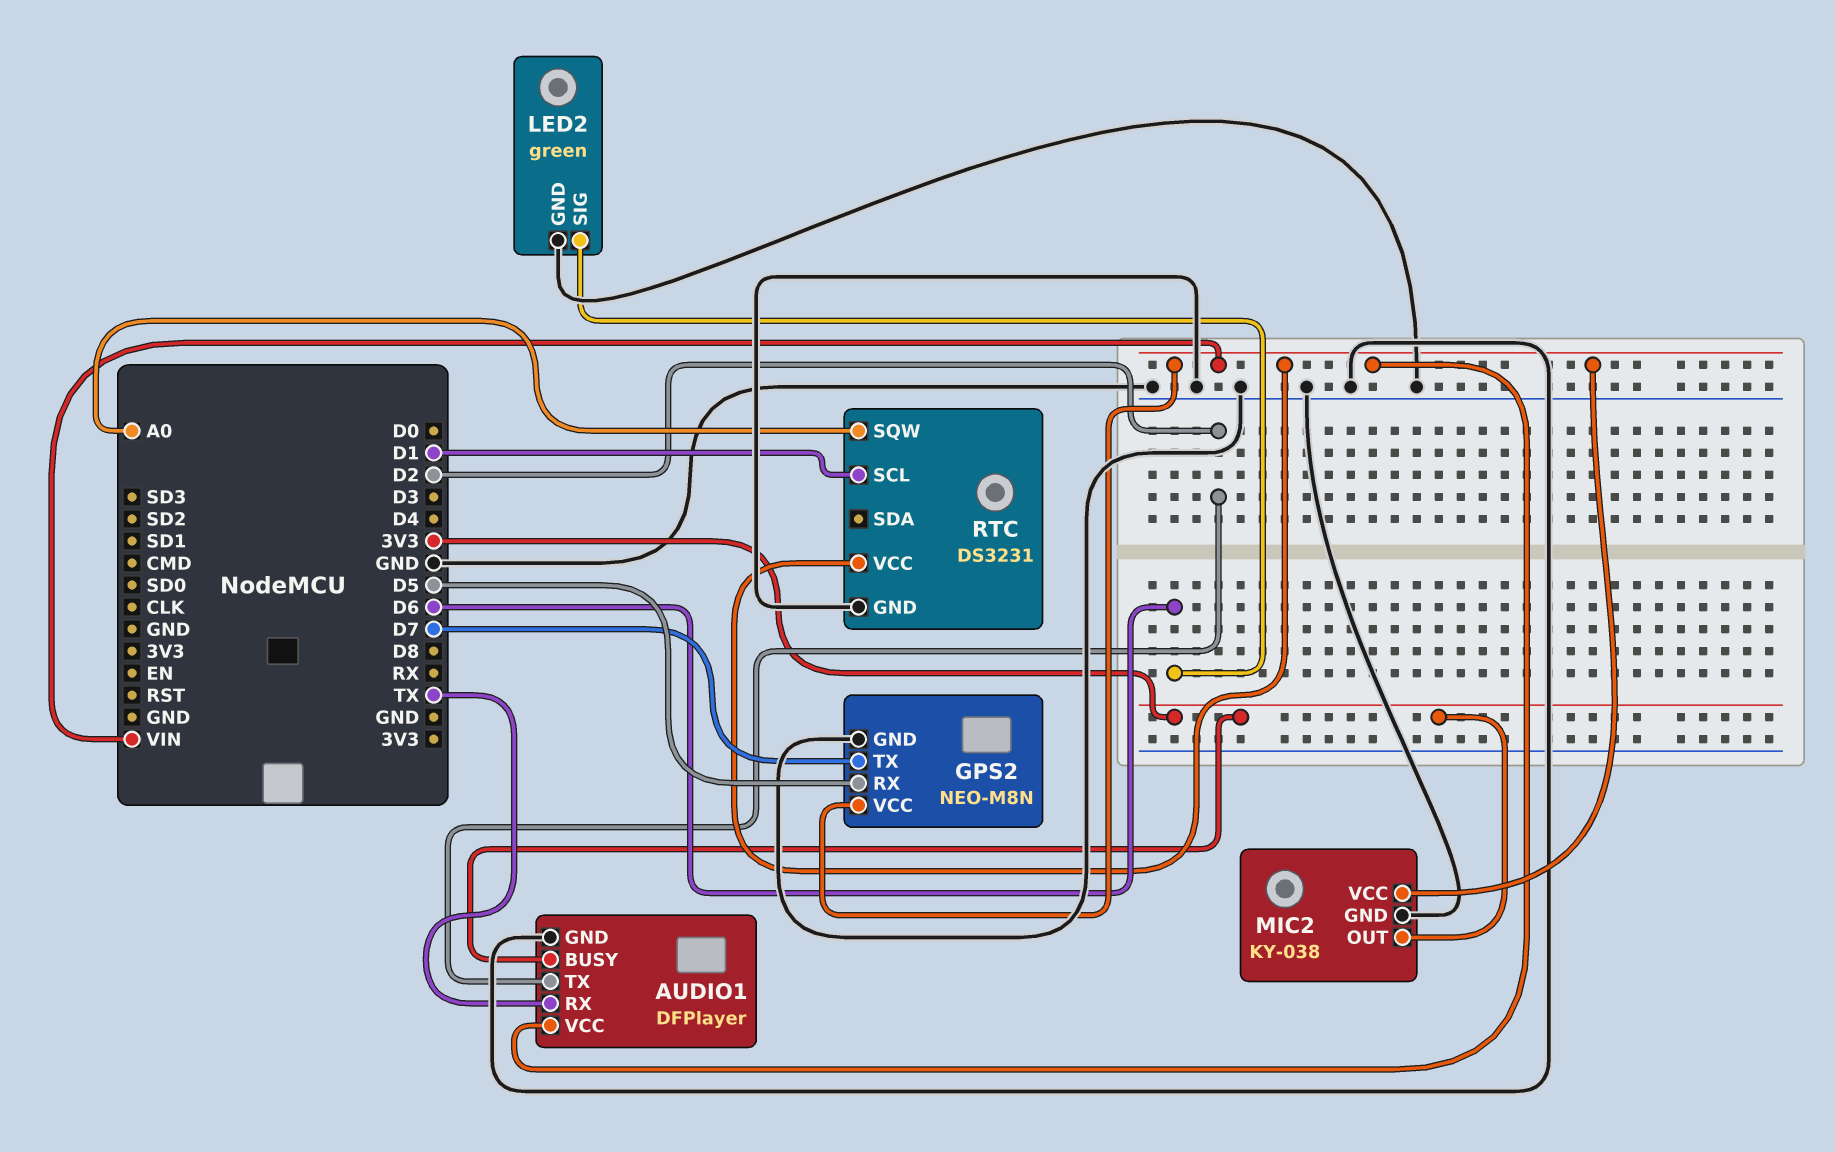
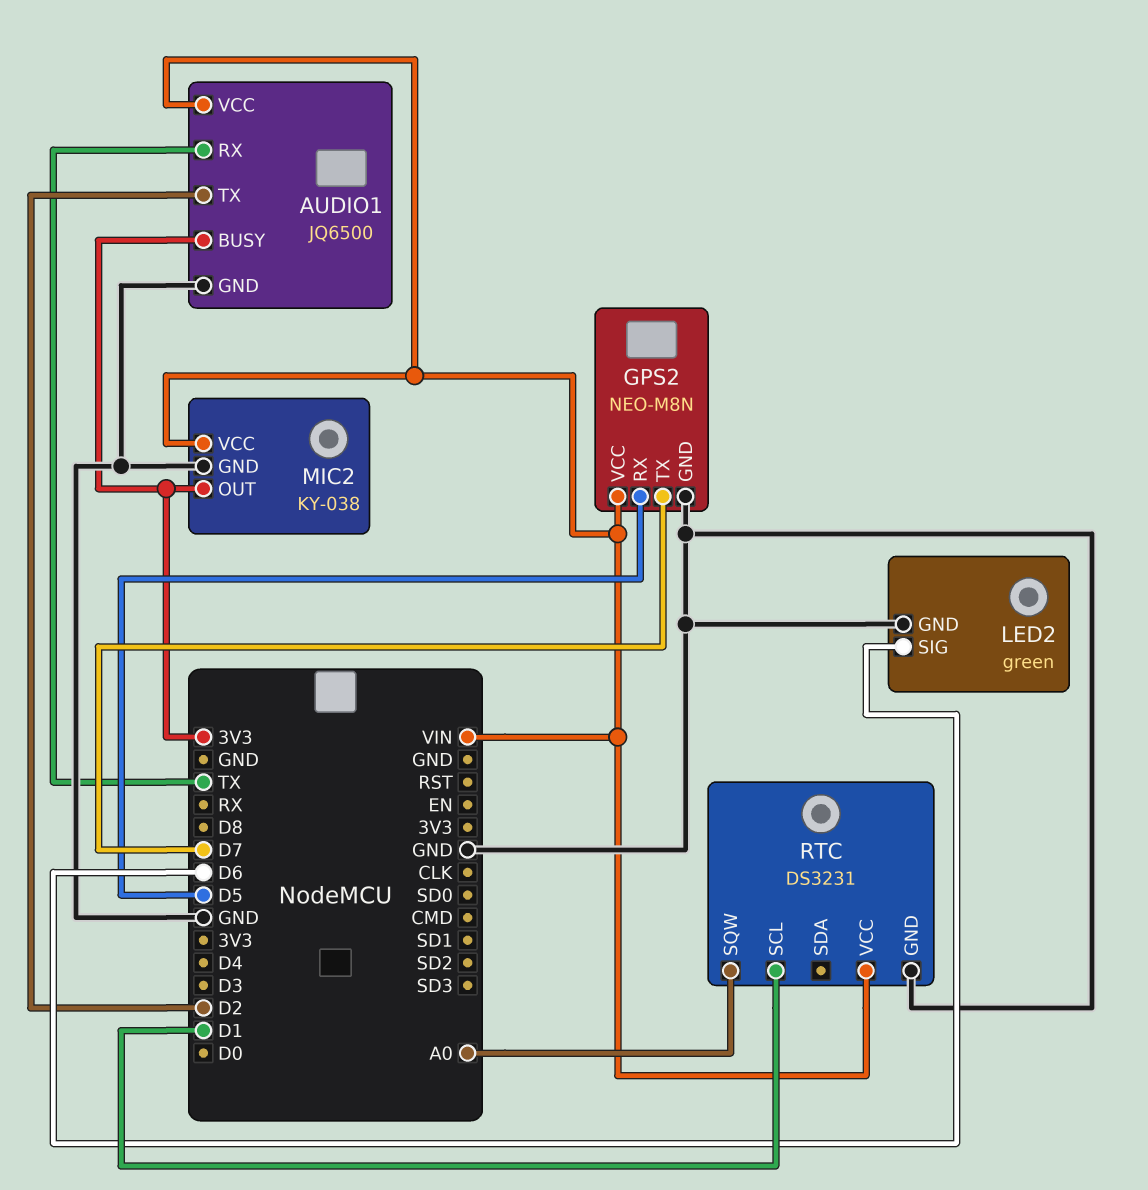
AUDIO1: DFPlayer -> JQ6500

